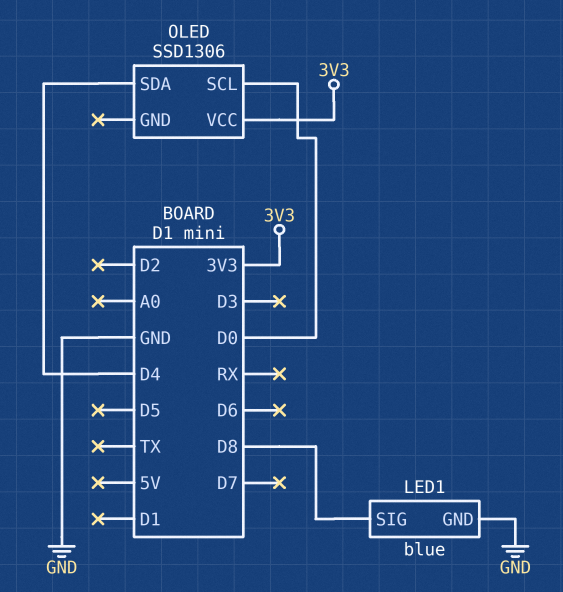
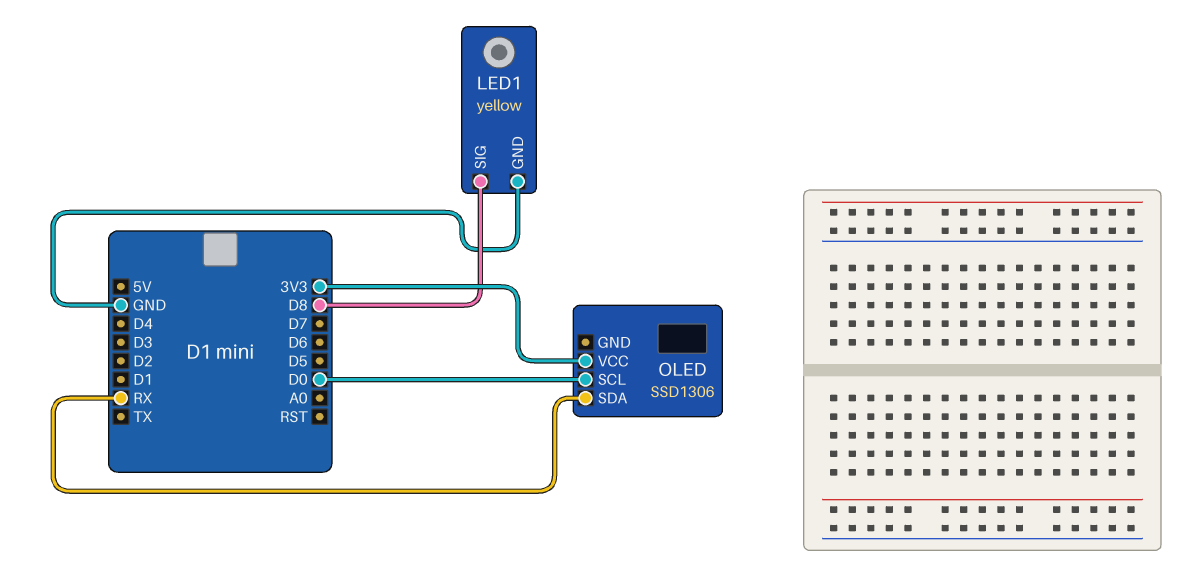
LED1: blue -> yellow
OLED pin SDA: D4 -> RX

